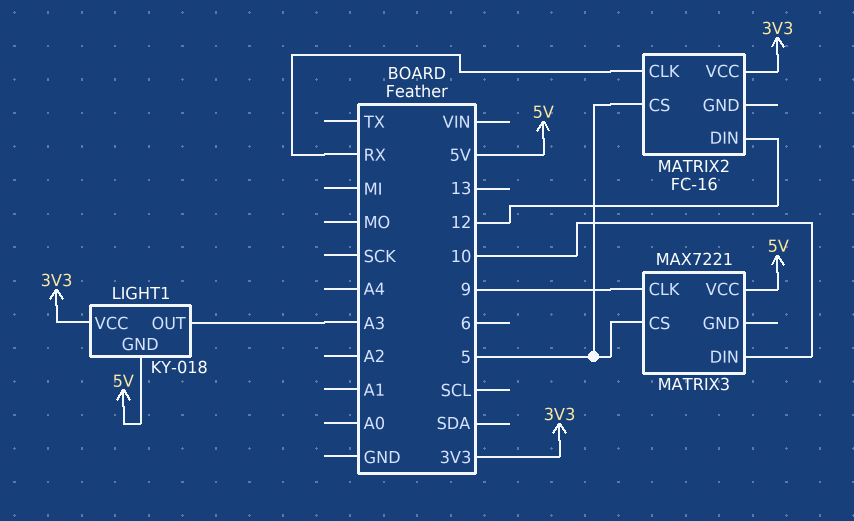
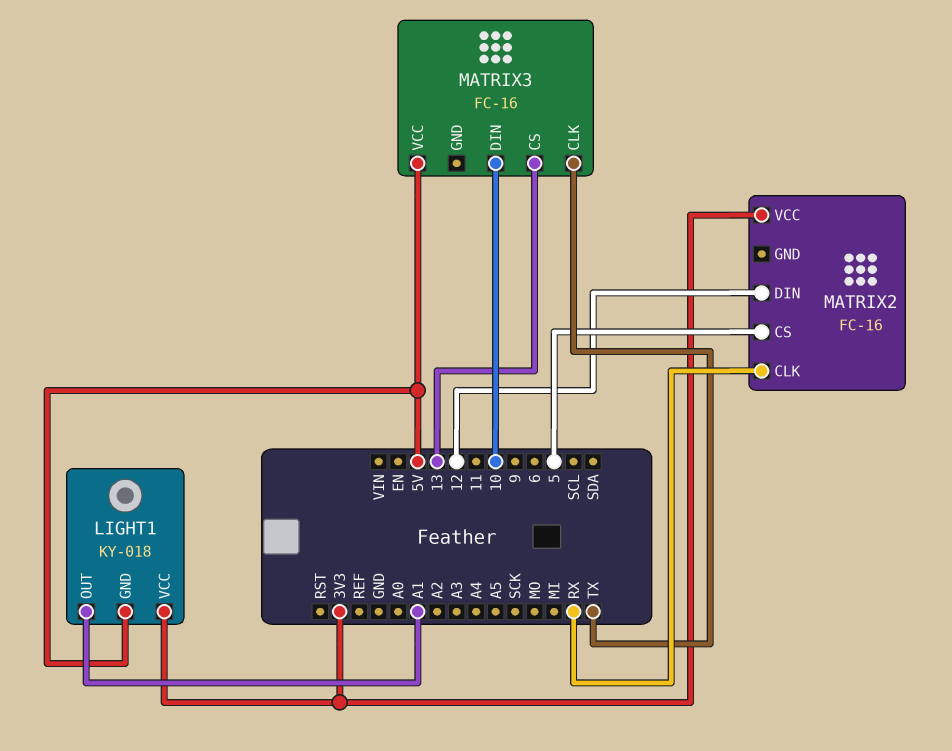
LIGHT1 pin OUT: A3 -> A1
MATRIX3: MAX7221 -> FC-16
MATRIX3 pin CLK: 9 -> TX
MATRIX3 pin CS: 5 -> 13

